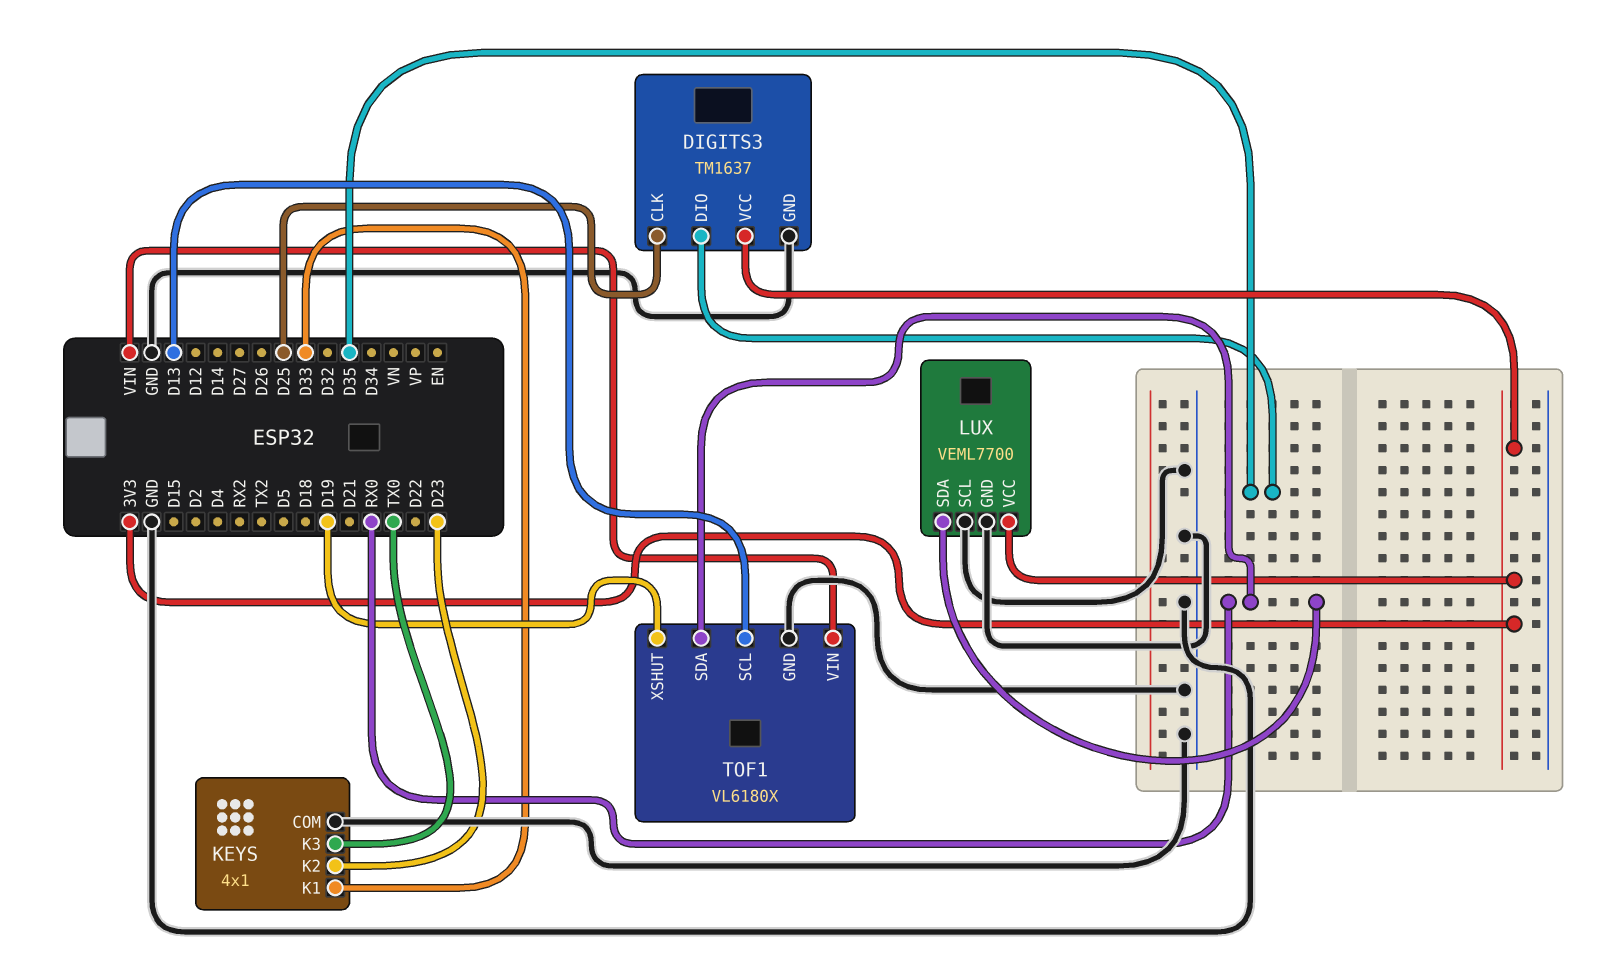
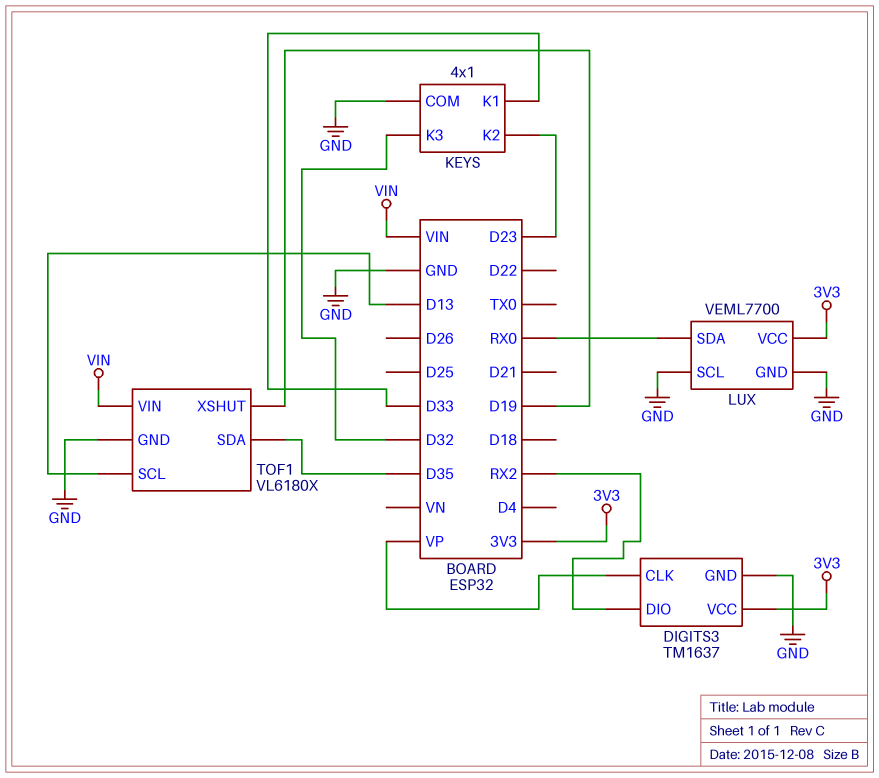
DIGITS3 pin CLK: D25 -> VP
DIGITS3 pin DIO: D35 -> RX2
KEYS pin K3: TX0 -> D32
TOF1 pin SDA: RX0 -> D35

